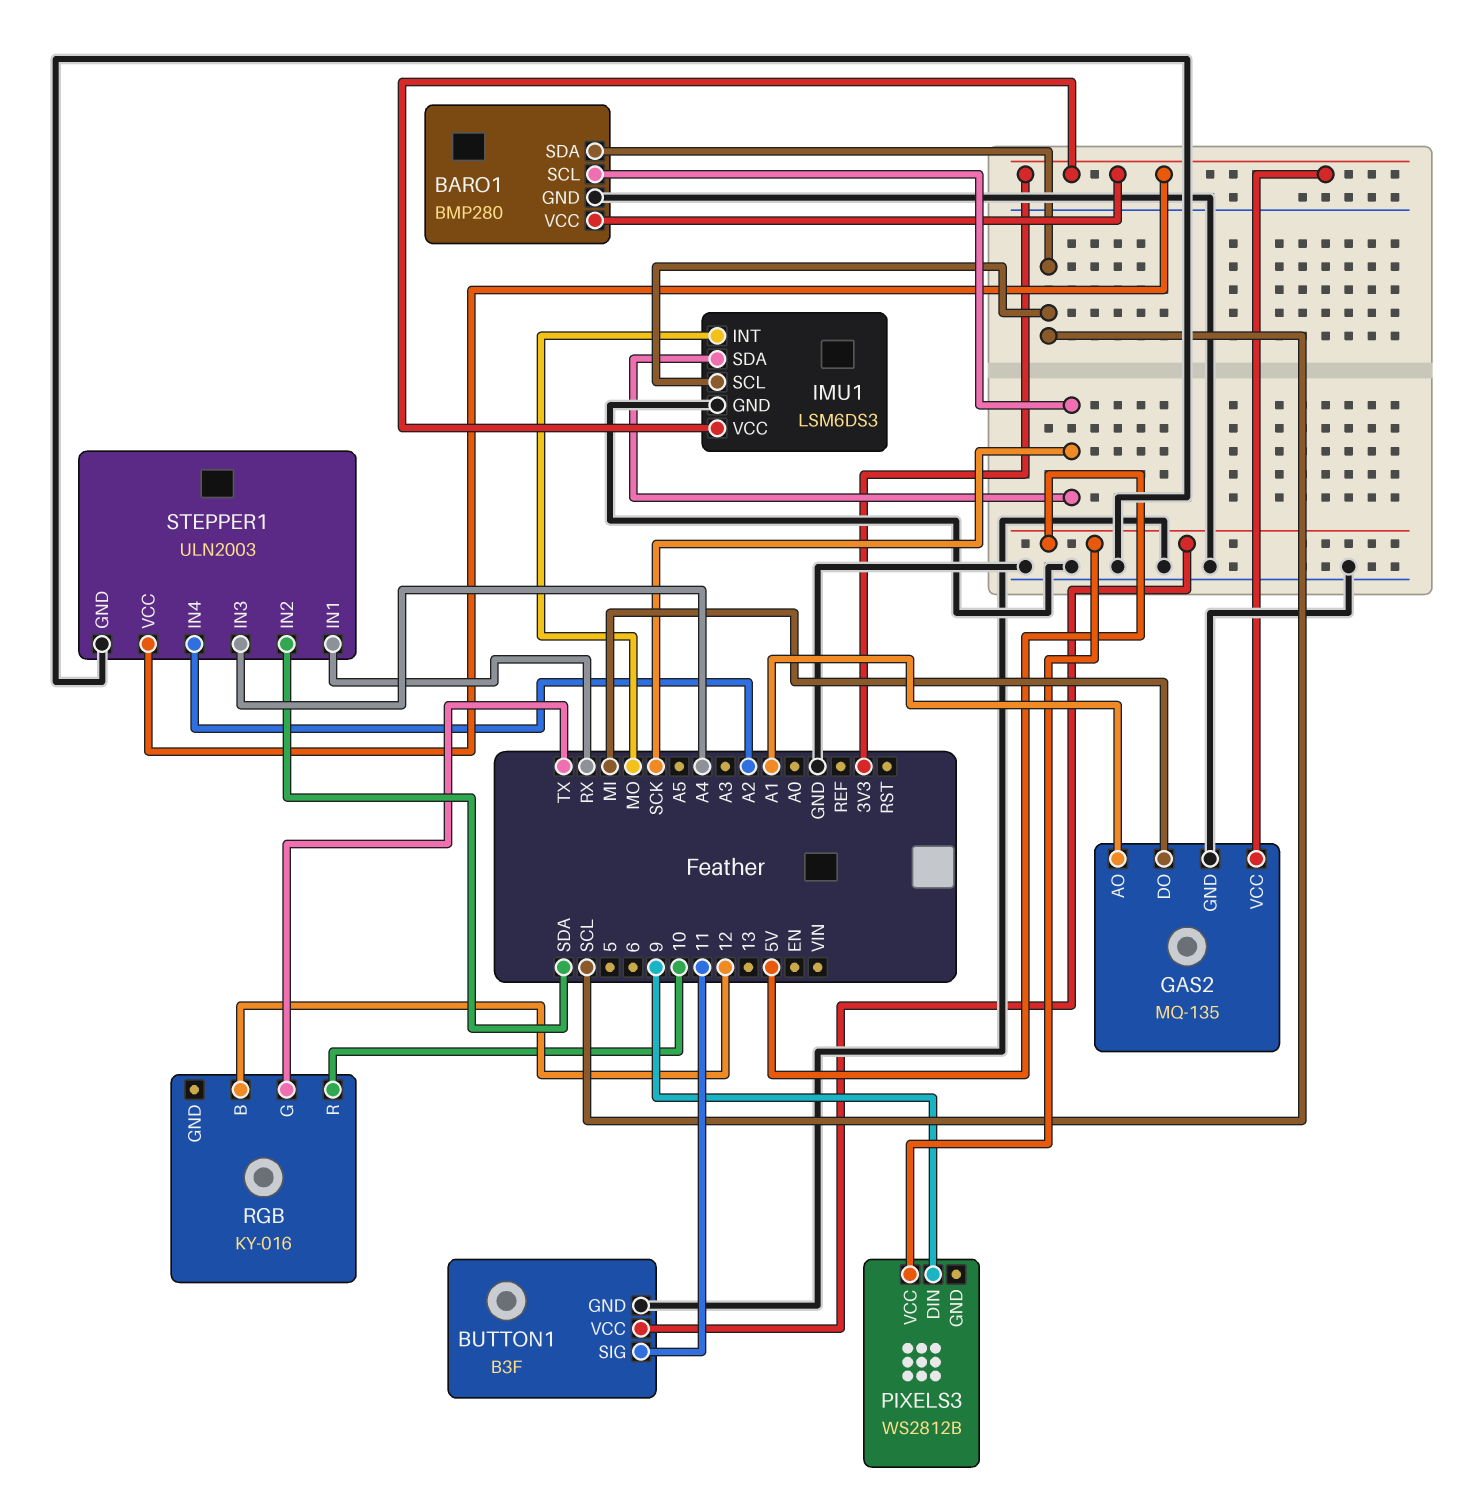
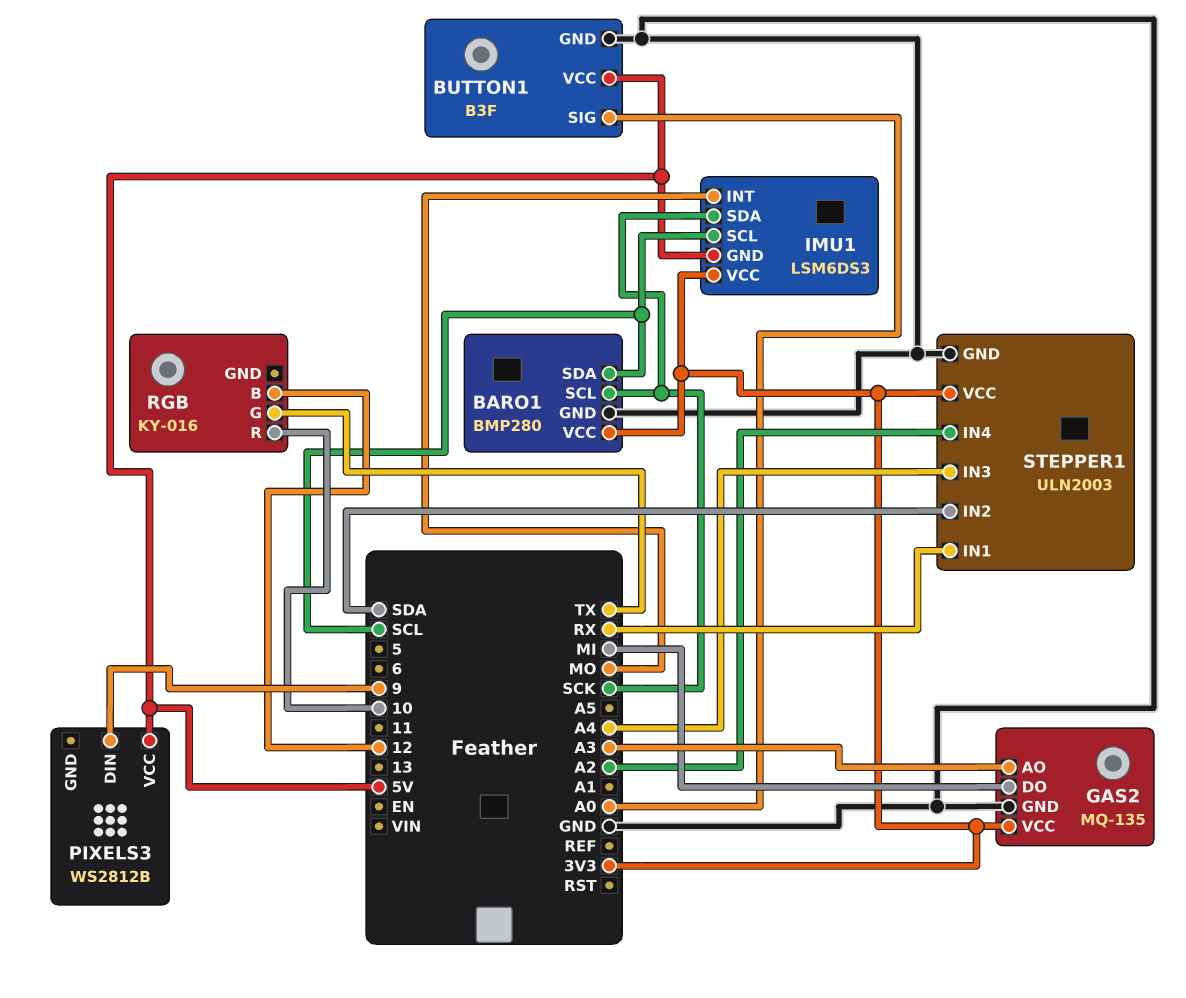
BUTTON1 pin SIG: 11 -> A0
GAS2 pin AO: A1 -> A3
IMU1 pin GND: GND -> 5V

